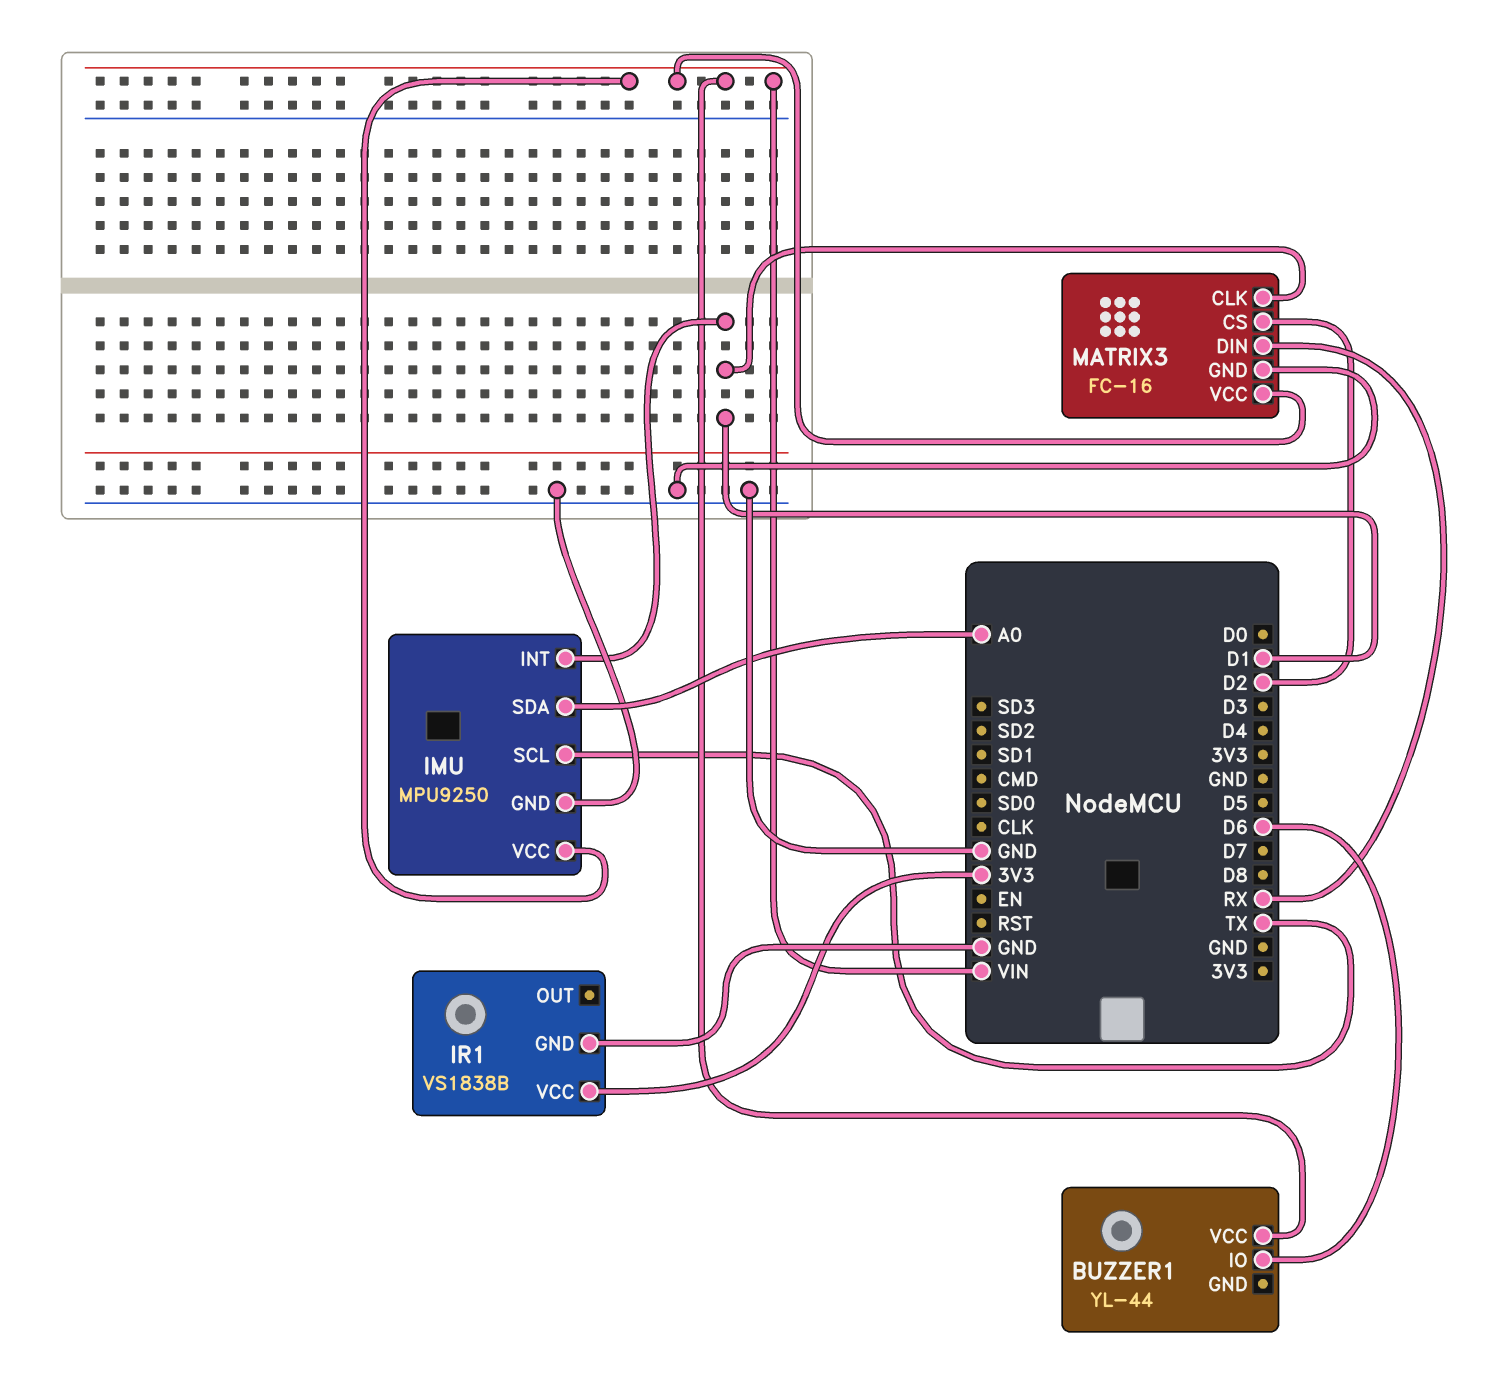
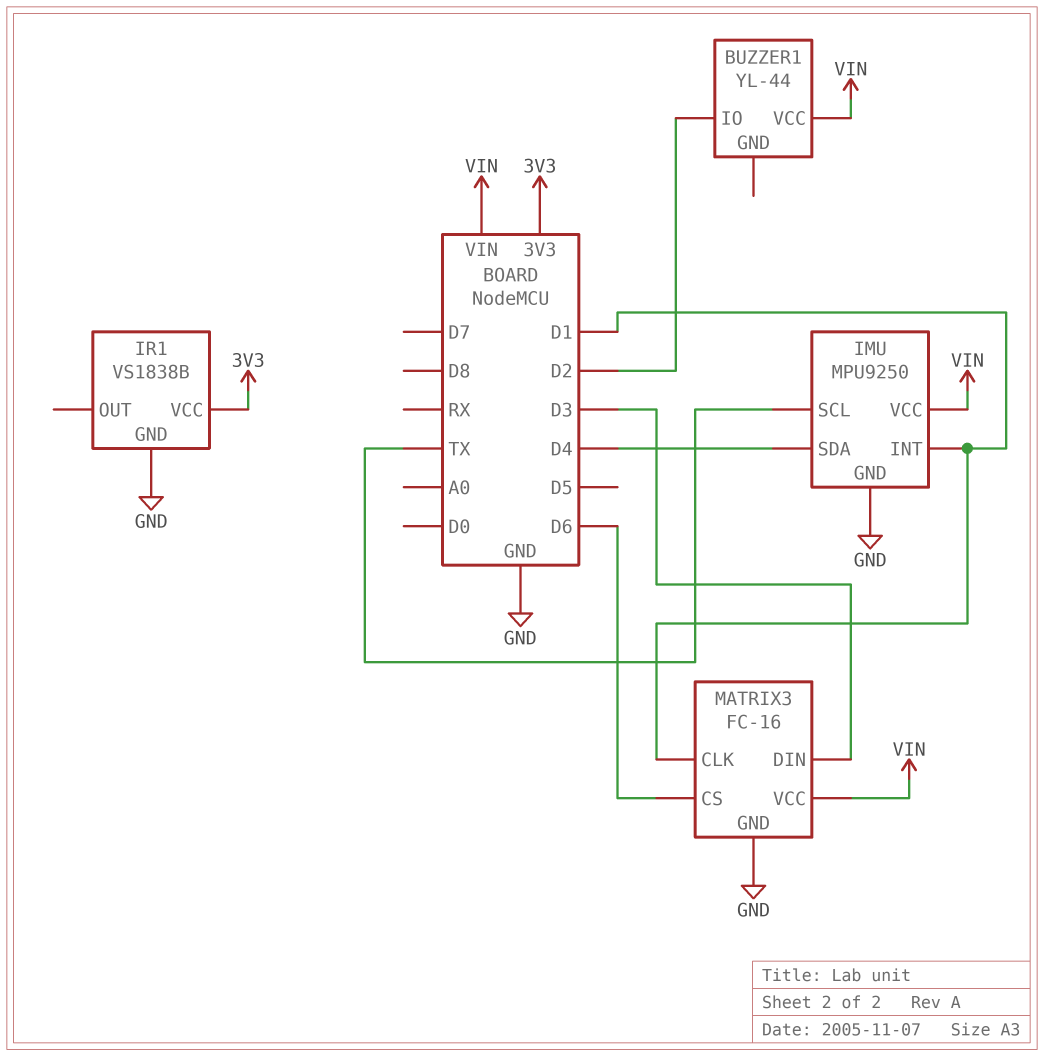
BUZZER1 pin IO: D6 -> D2
IMU pin SDA: A0 -> D4
MATRIX3 pin CS: D2 -> D6
MATRIX3 pin DIN: RX -> D3

